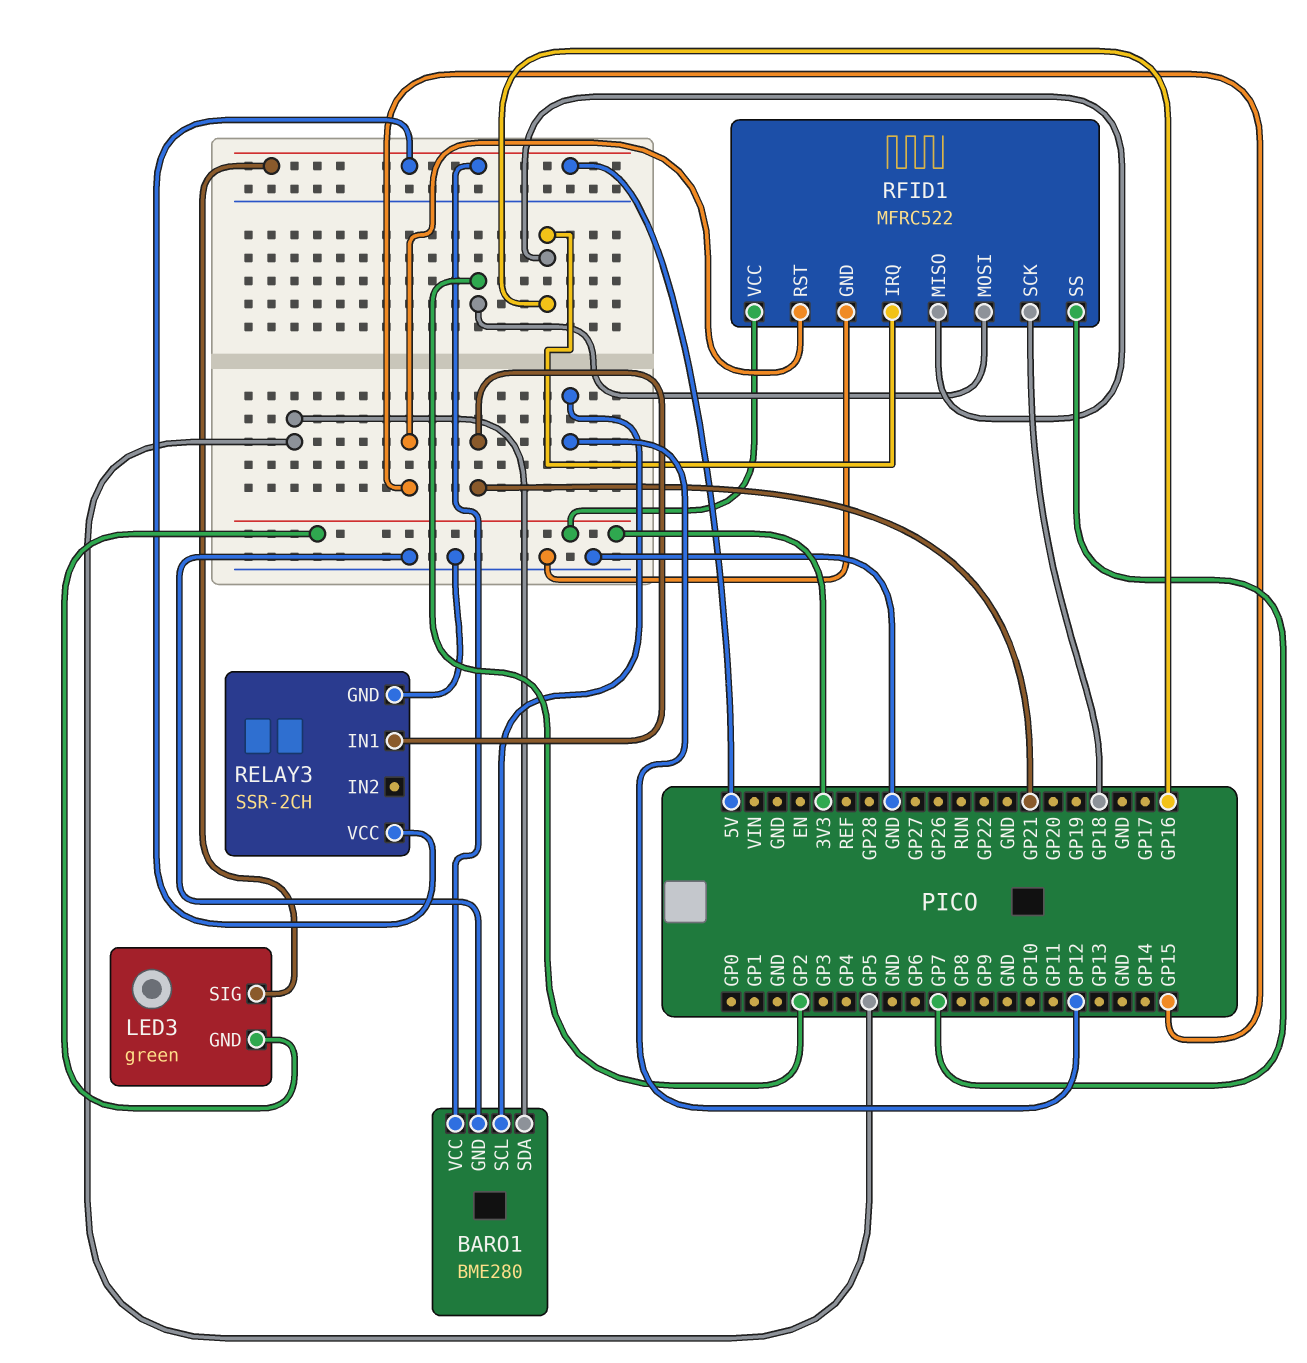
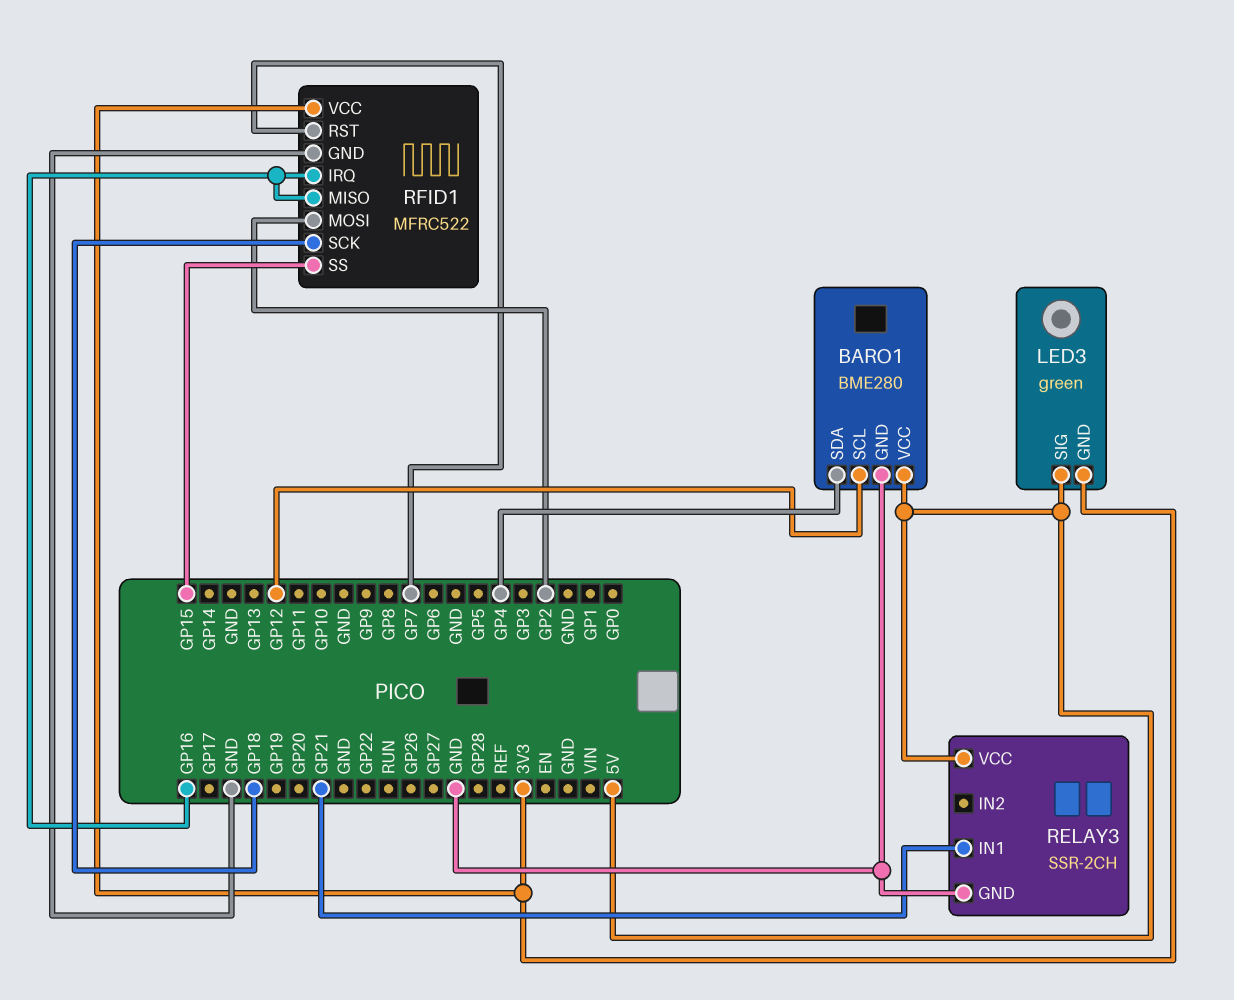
BARO1 pin SDA: GP5 -> GP4
RFID1 pin RST: GP15 -> GP7
RFID1 pin SS: GP7 -> GP15

